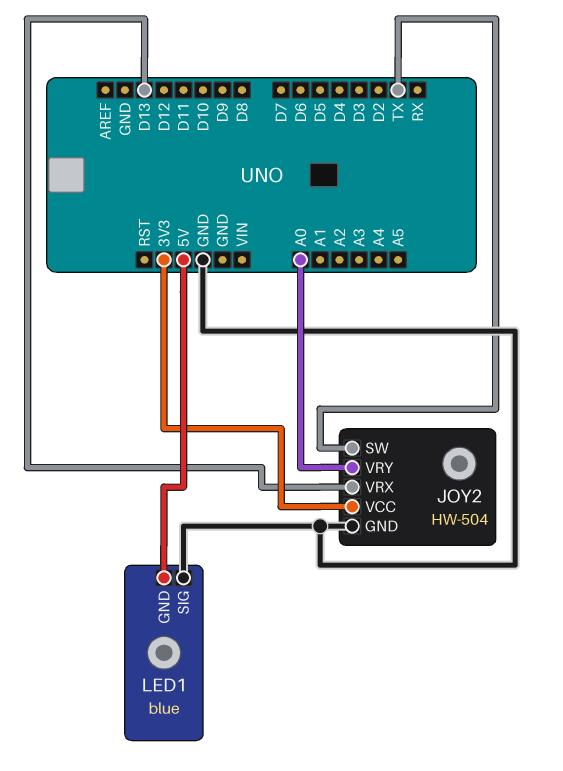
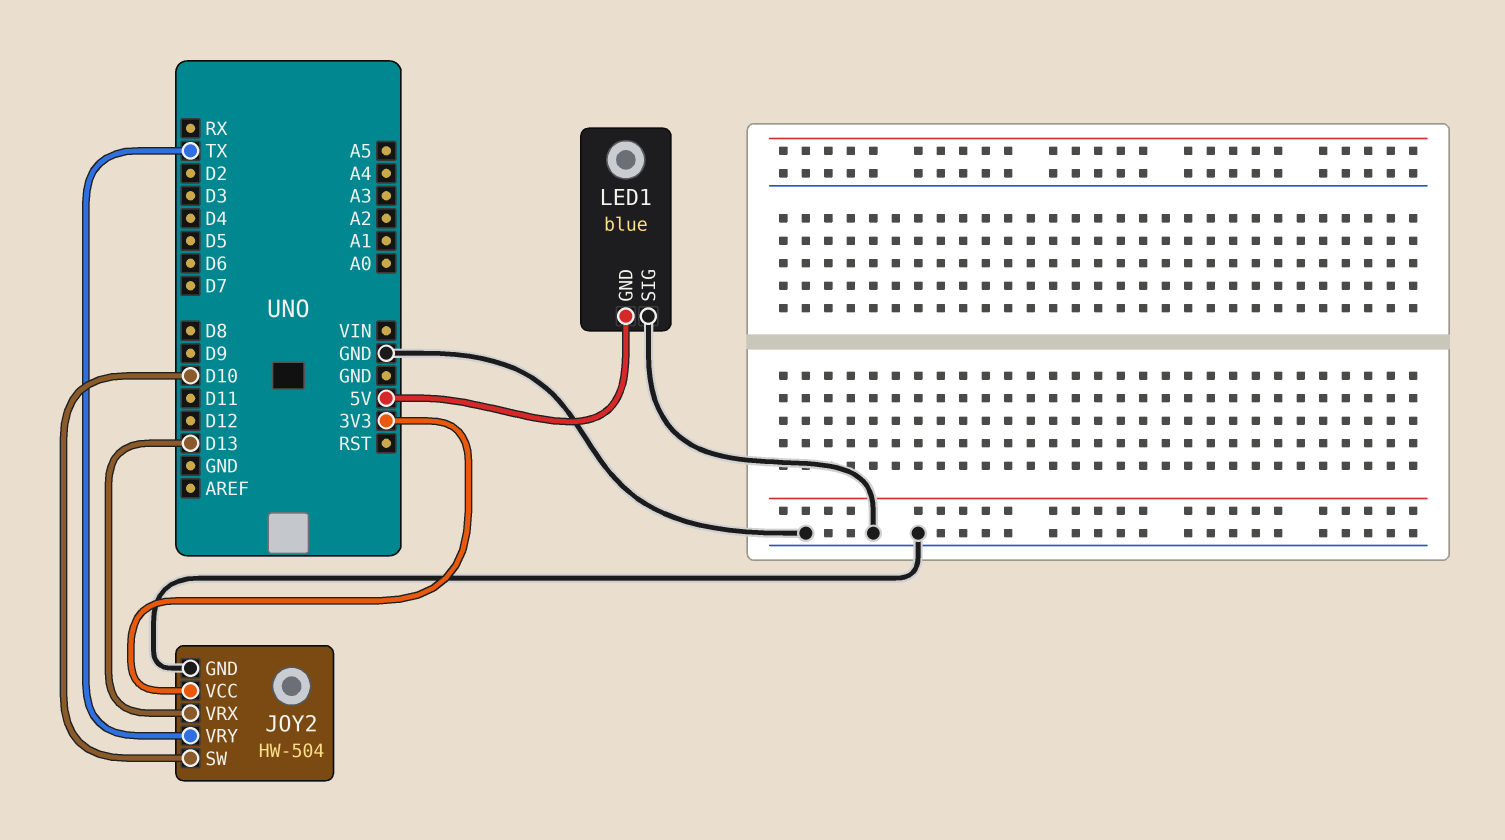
JOY2 pin SW: TX -> D10
JOY2 pin VRY: A0 -> TX

